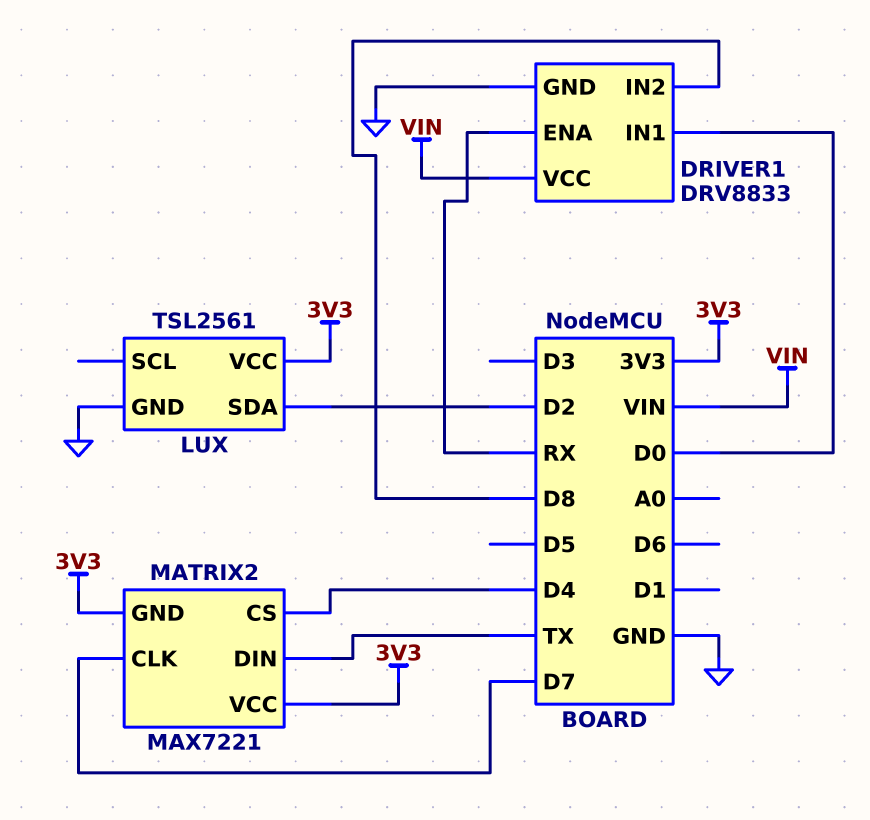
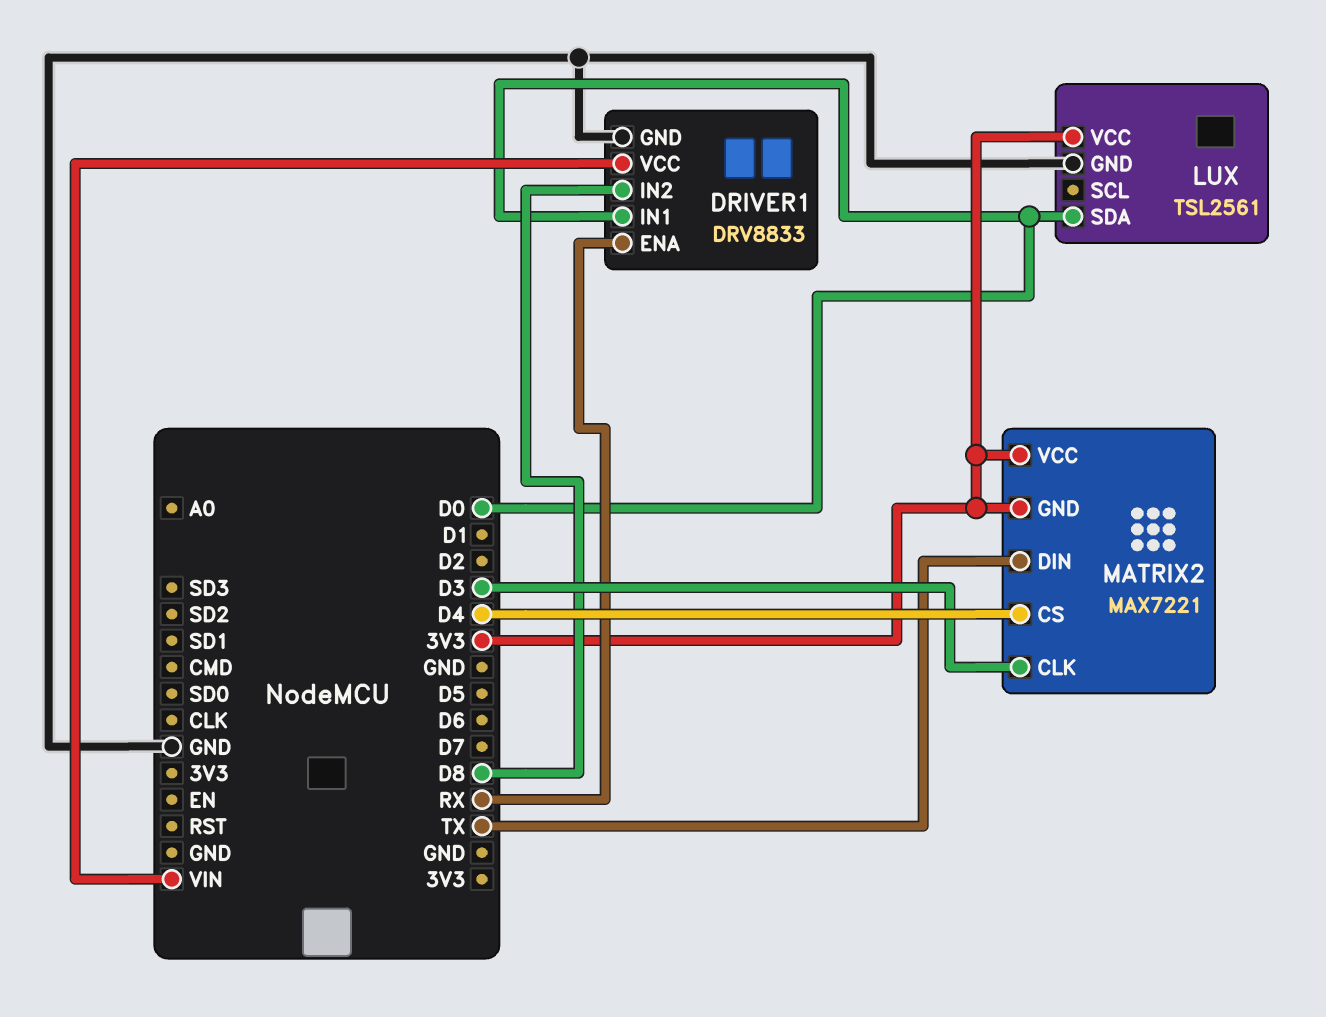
LUX pin SDA: D2 -> D0
MATRIX2 pin CLK: D7 -> D3

